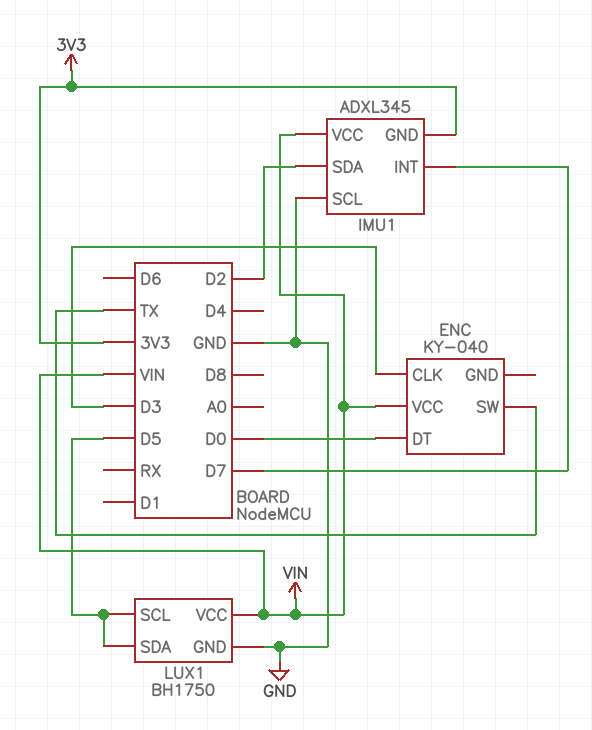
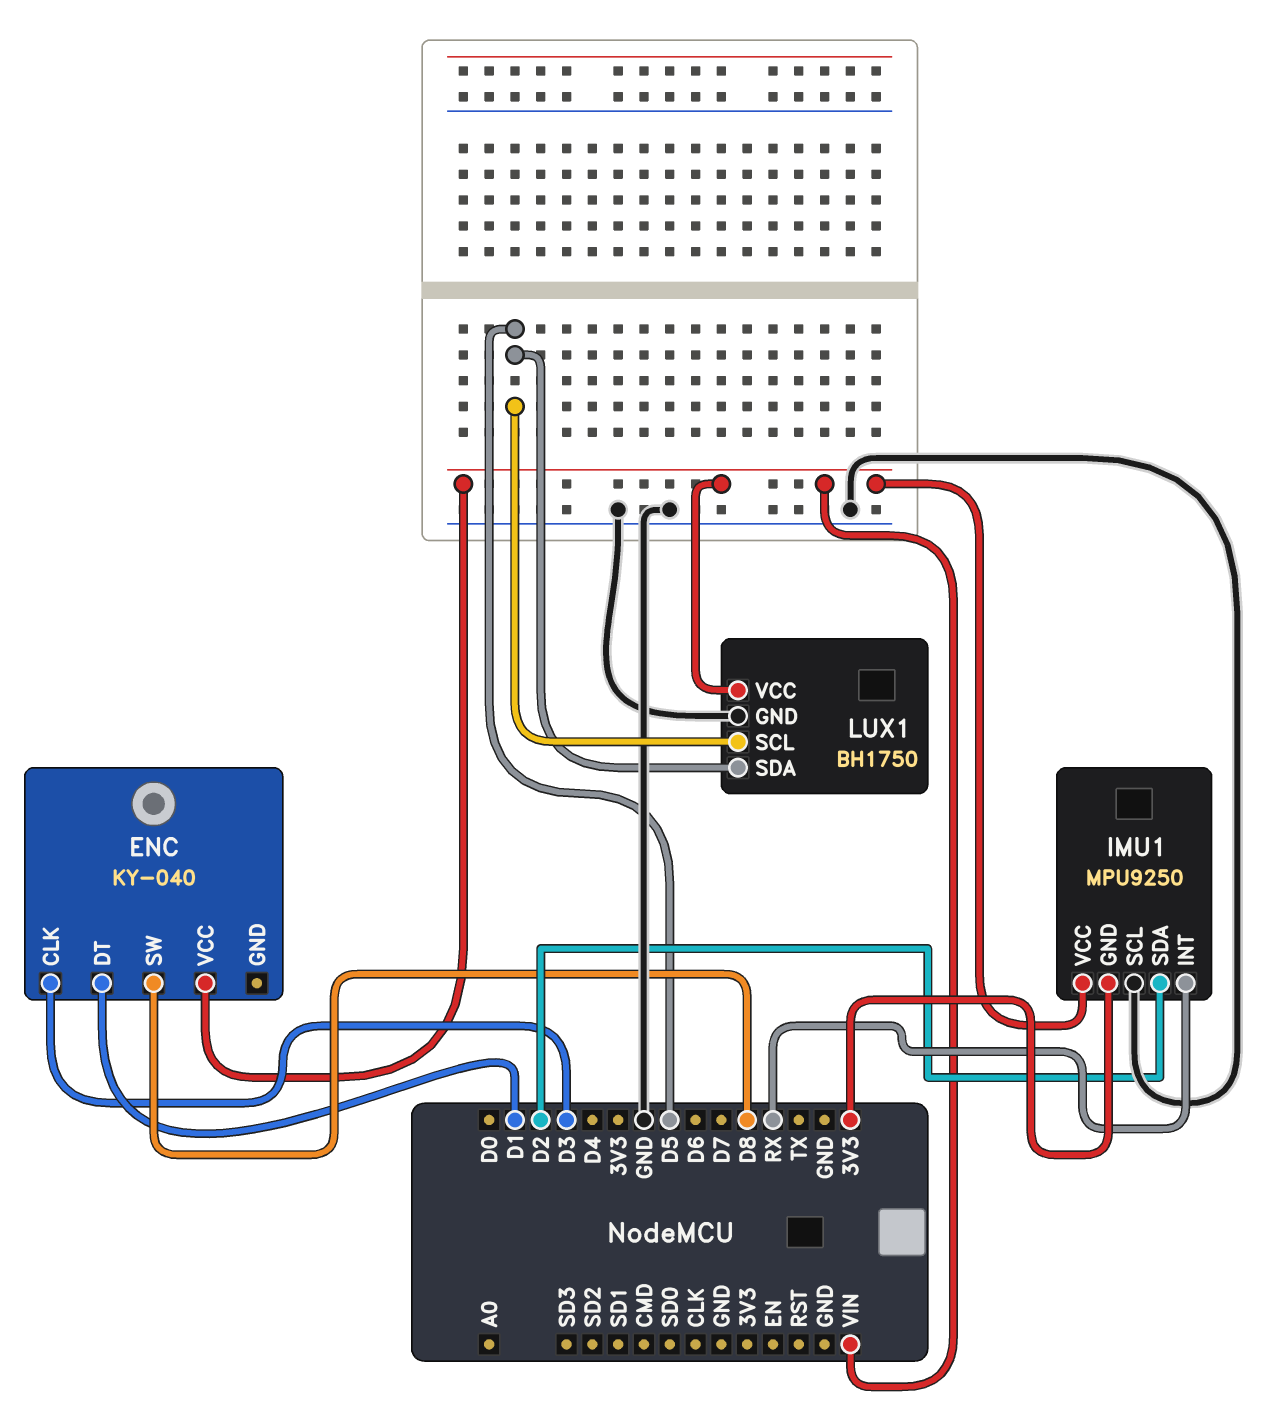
ENC pin DT: D0 -> D1
ENC pin SW: TX -> D8
IMU1: ADXL345 -> MPU9250
IMU1 pin INT: D7 -> RX

